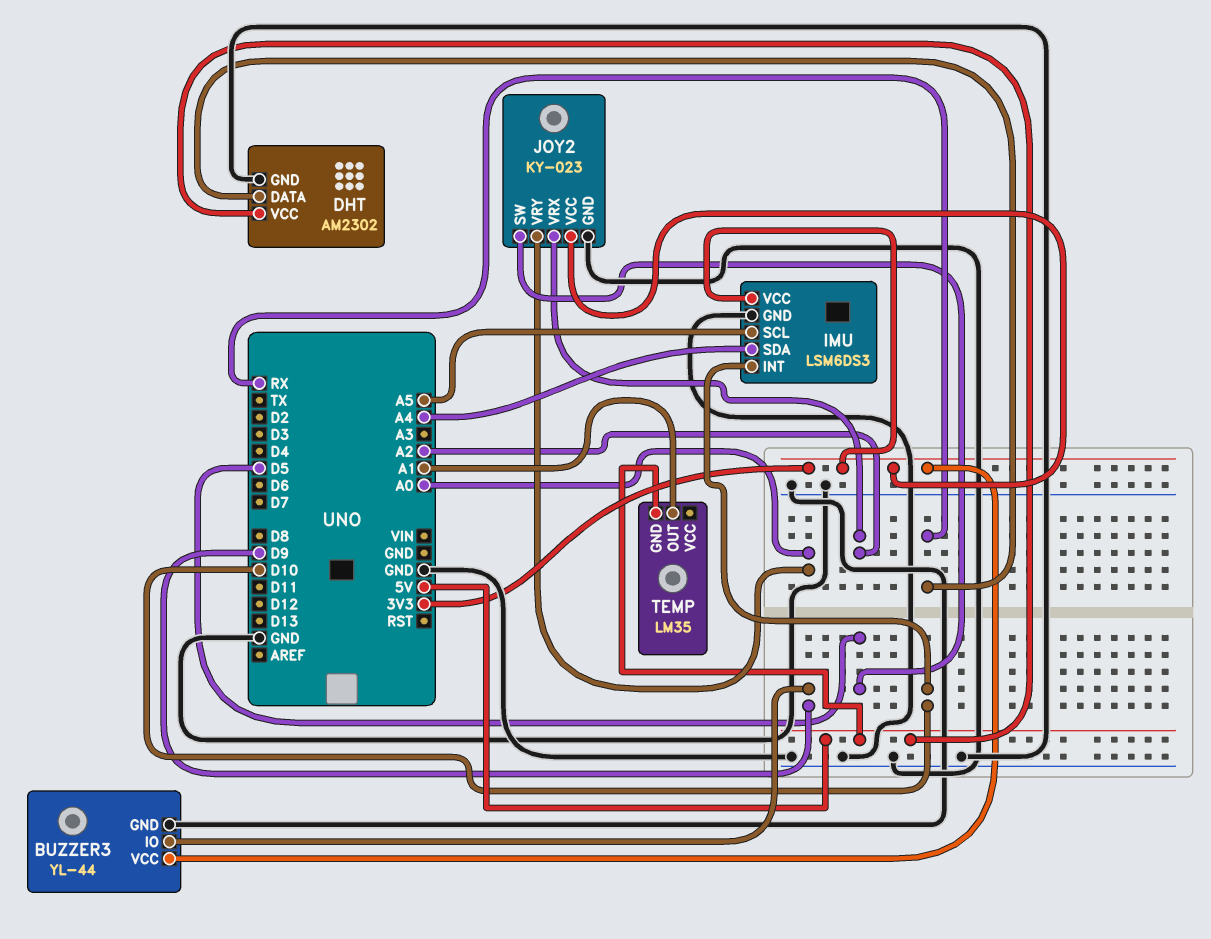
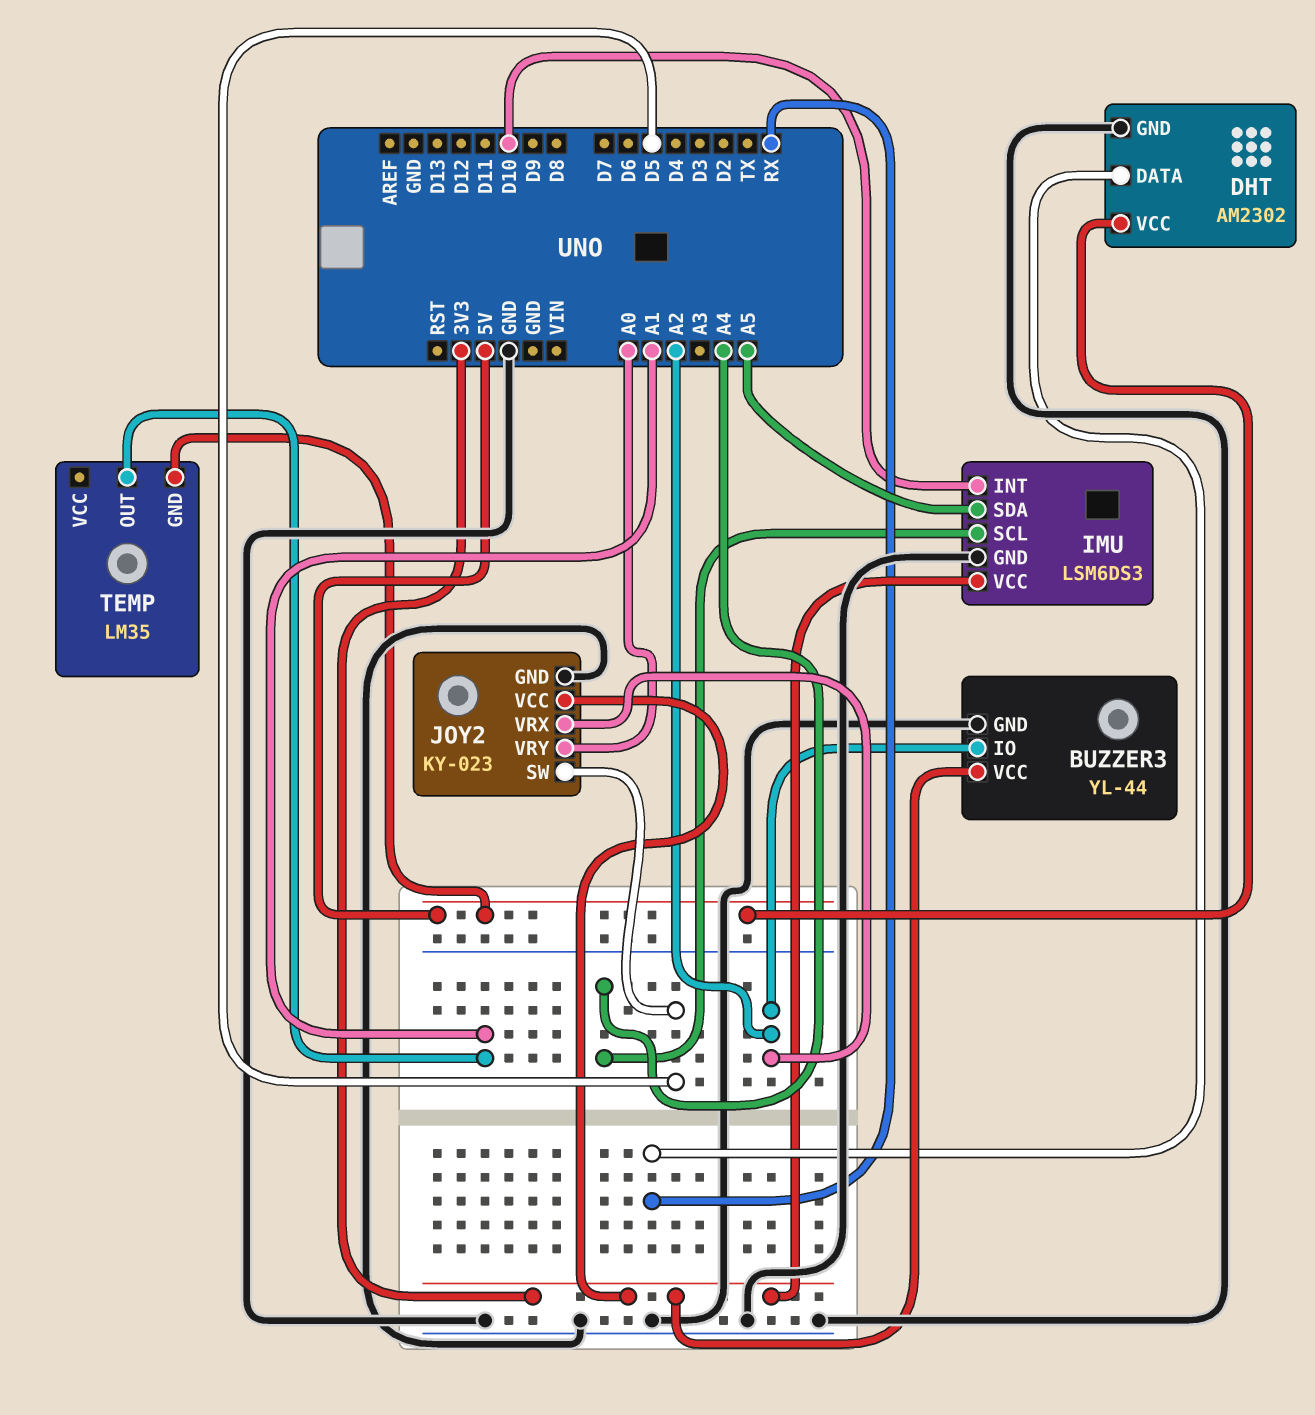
BUZZER3 pin IO: D9 -> A2
IMU pin SCL: A5 -> A4
IMU pin SDA: A4 -> A5

